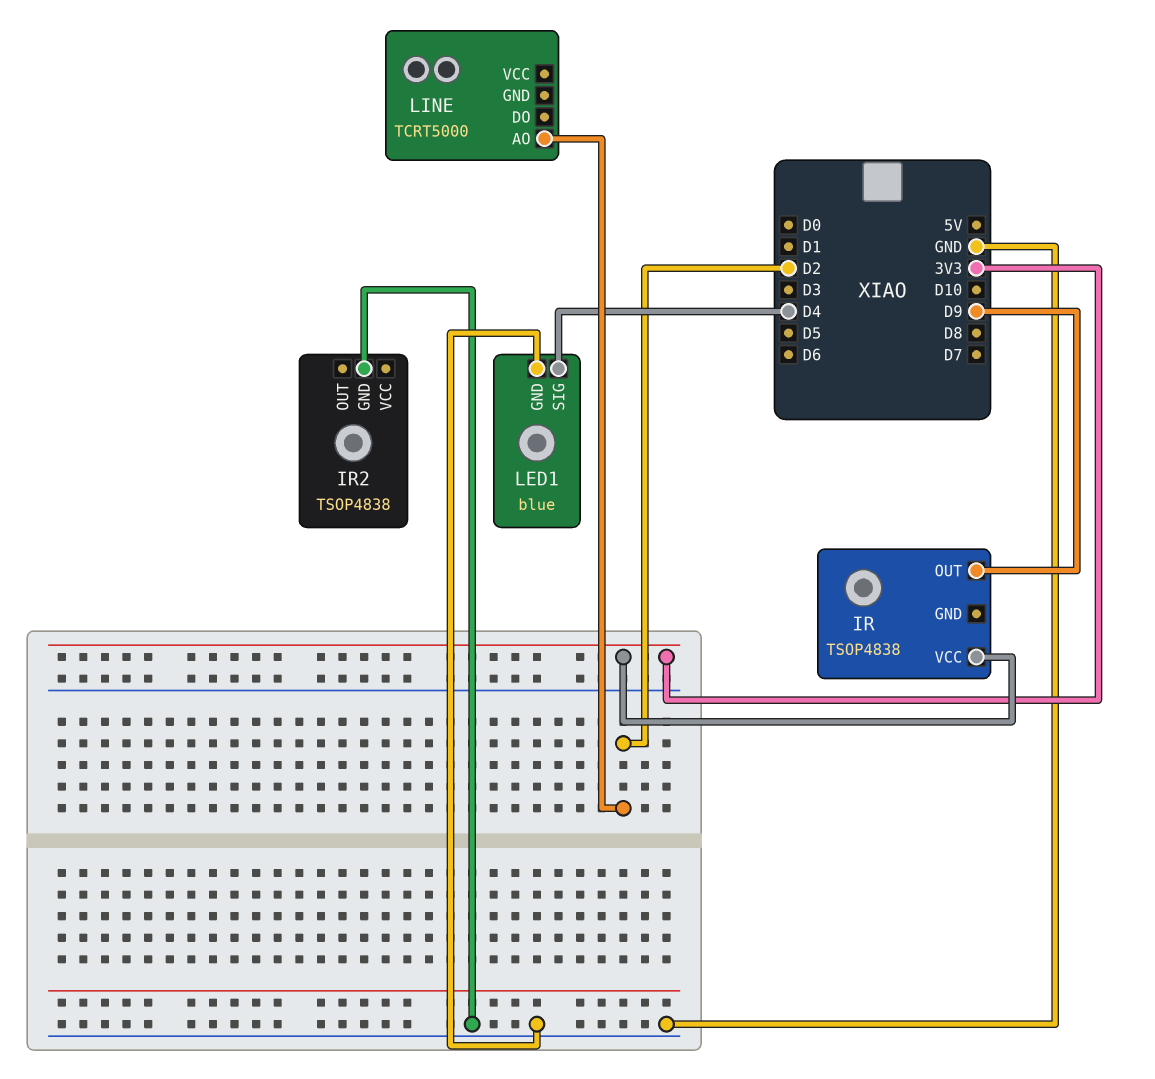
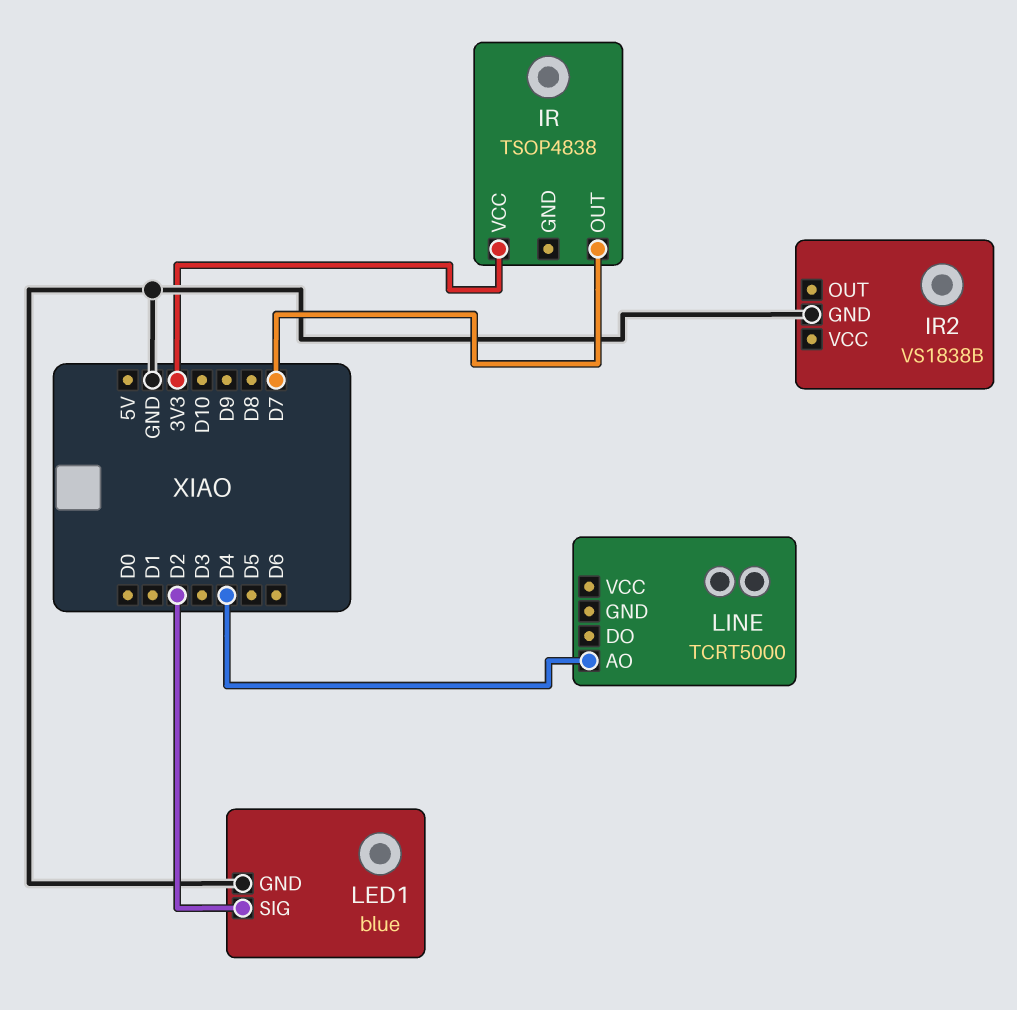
IR pin OUT: D9 -> D7
IR2: TSOP4838 -> VS1838B
LED1 pin SIG: D4 -> D2
LINE pin AO: D2 -> D4

